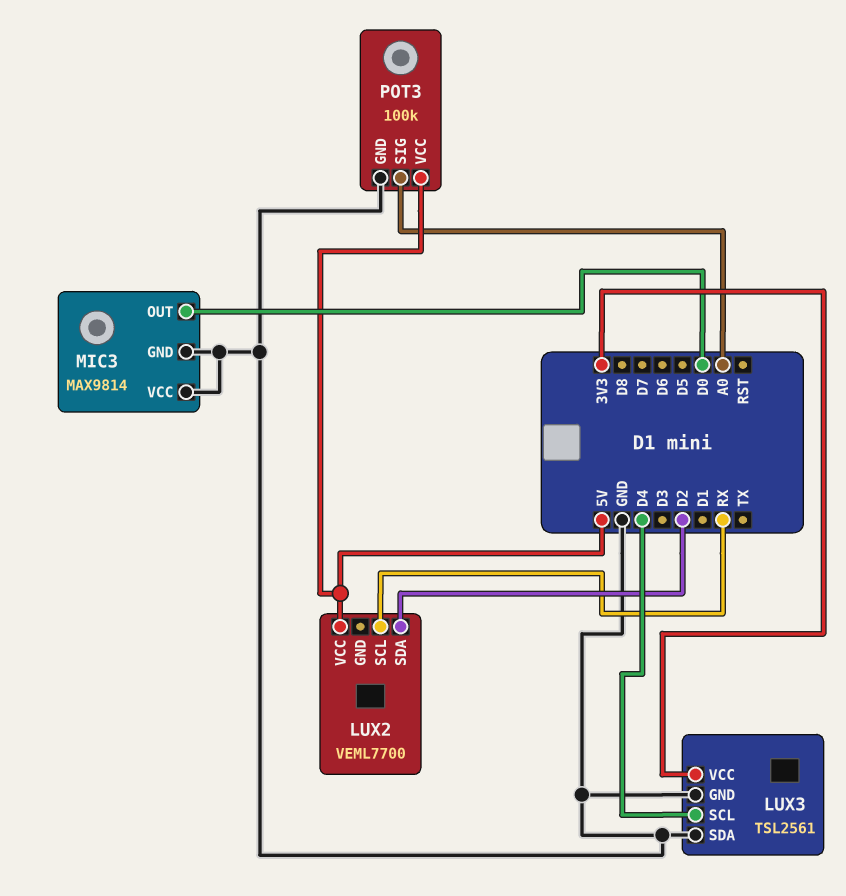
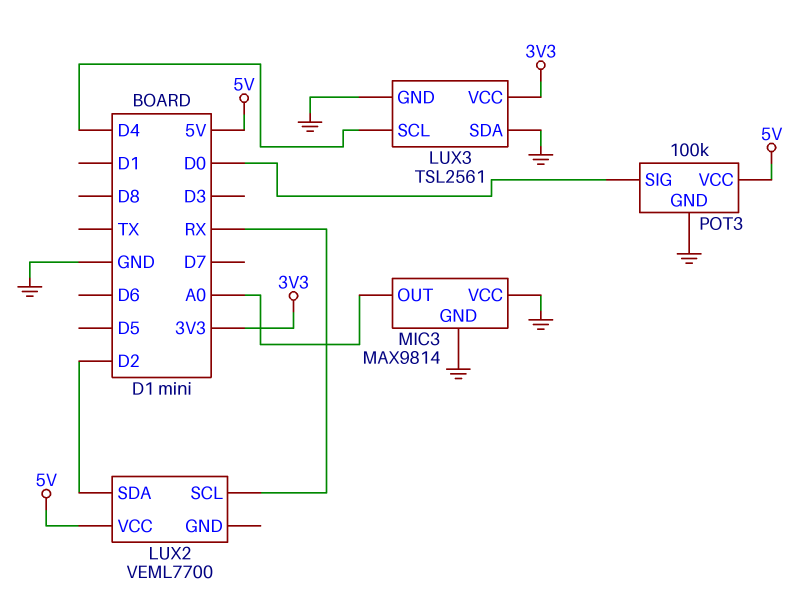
MIC3 pin OUT: D0 -> A0
POT3 pin SIG: A0 -> D0

